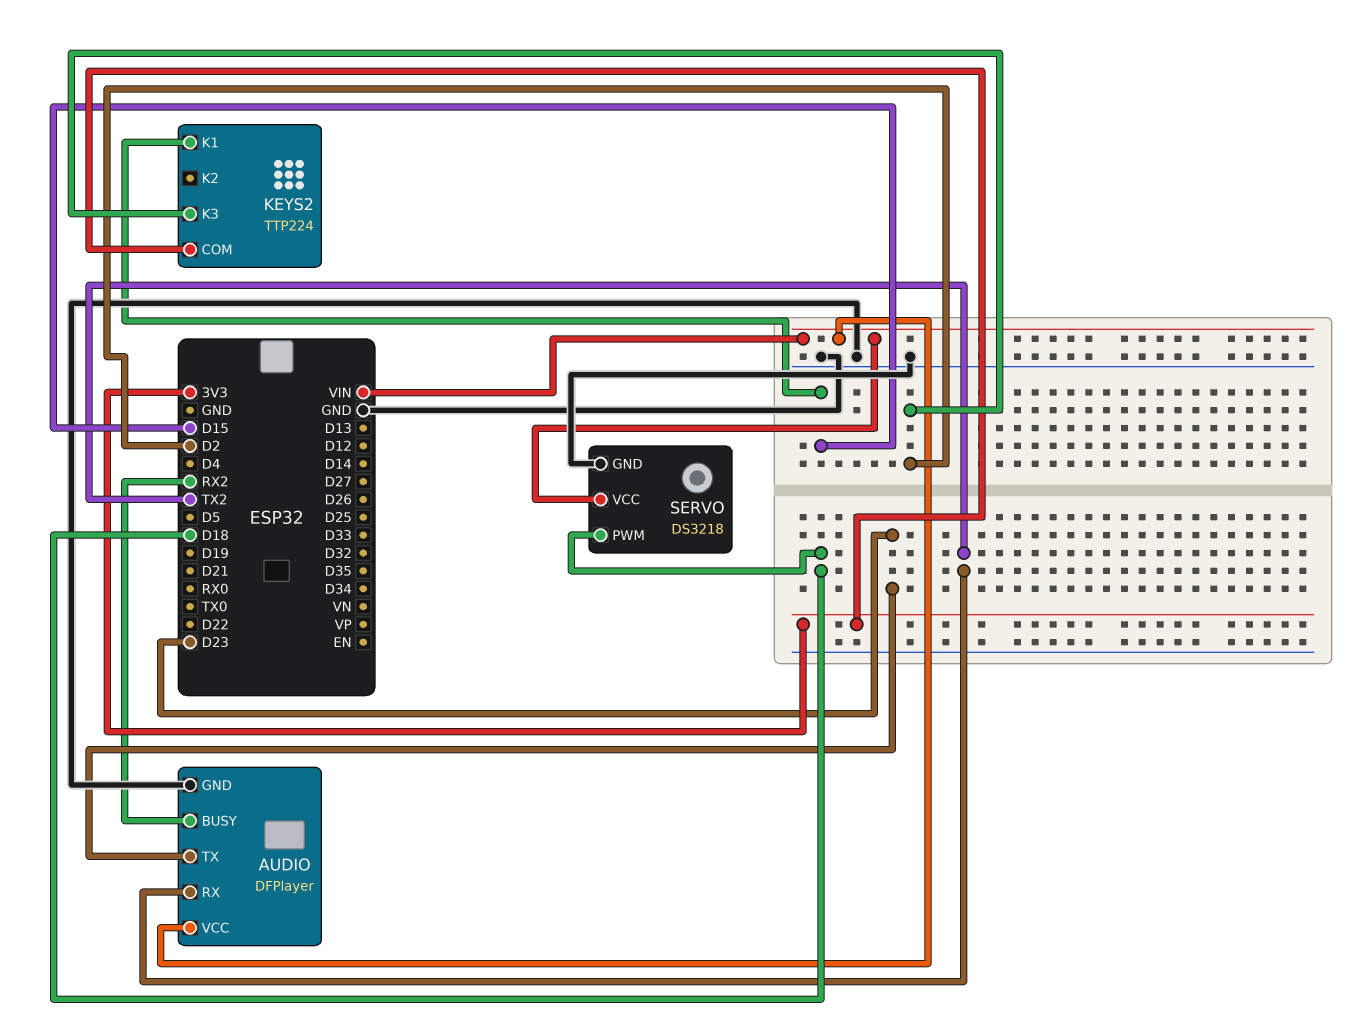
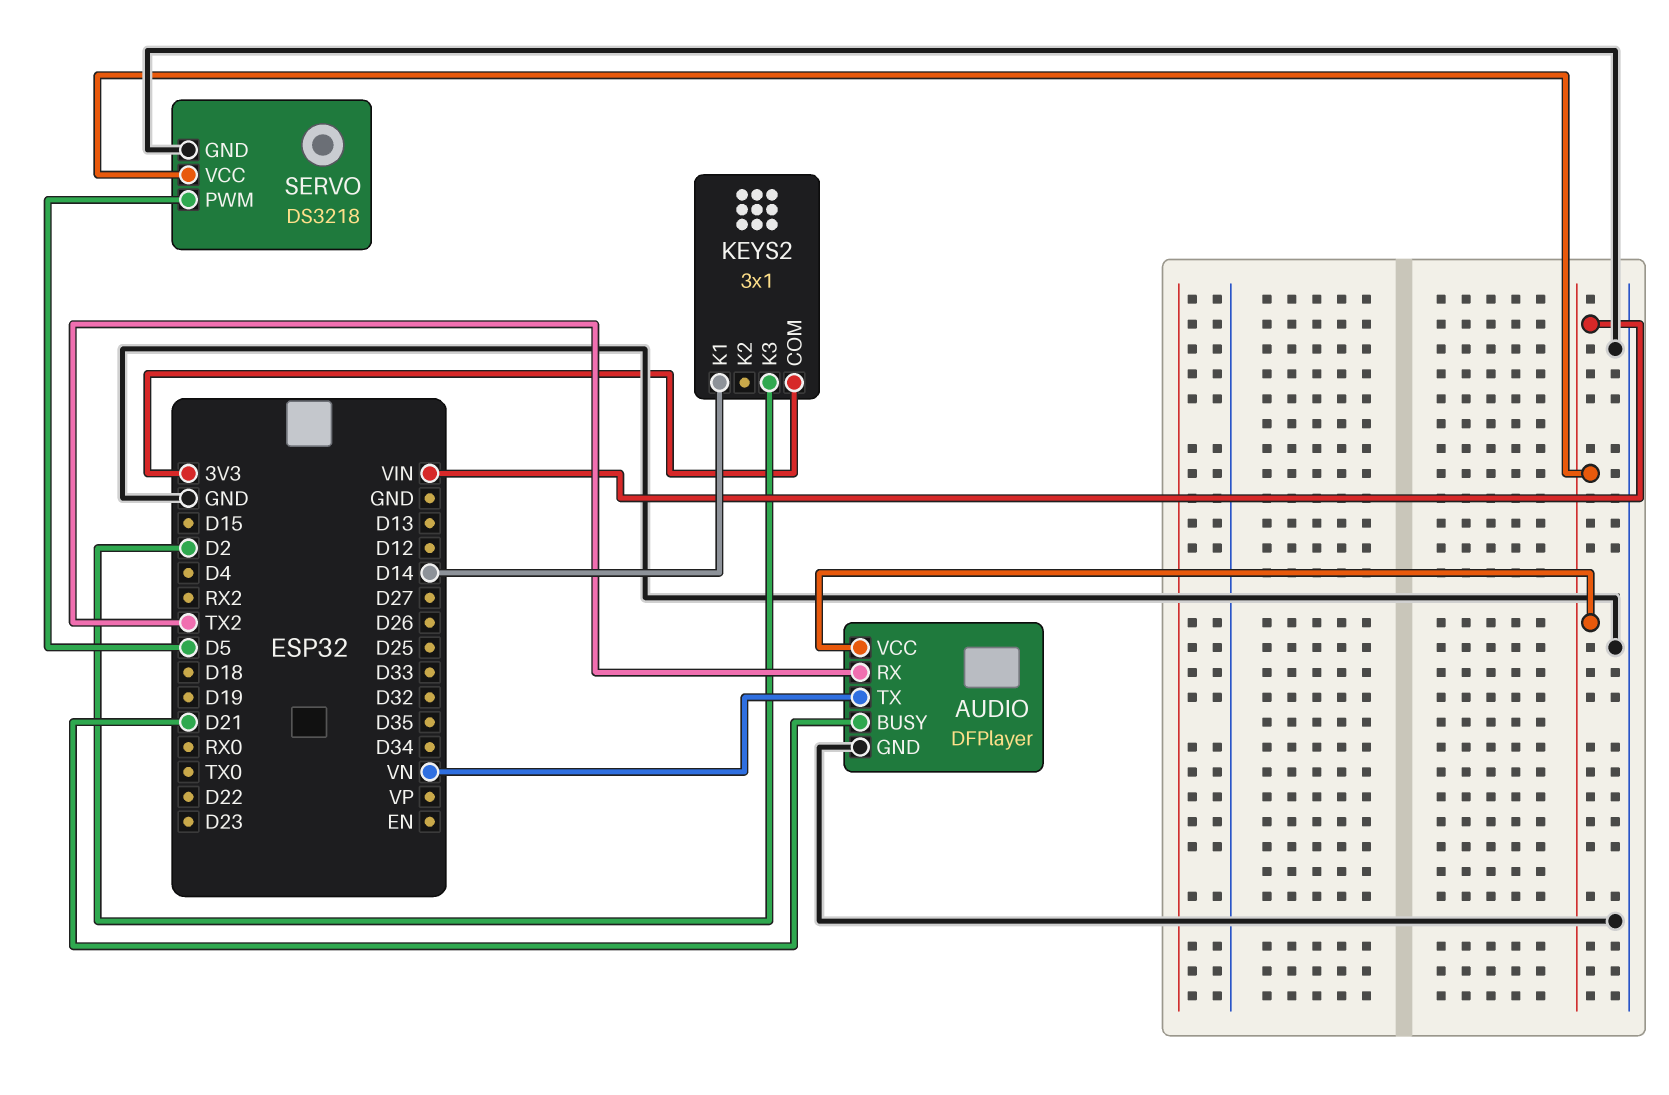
AUDIO pin BUSY: RX2 -> D21
AUDIO pin TX: D23 -> VN
KEYS2: TTP224 -> 3x1
KEYS2 pin K1: D15 -> D14
SERVO pin PWM: D18 -> D5

